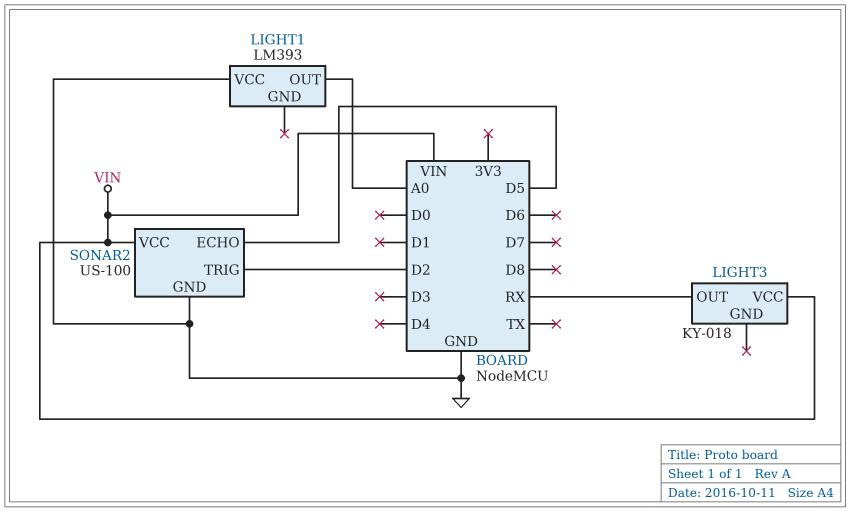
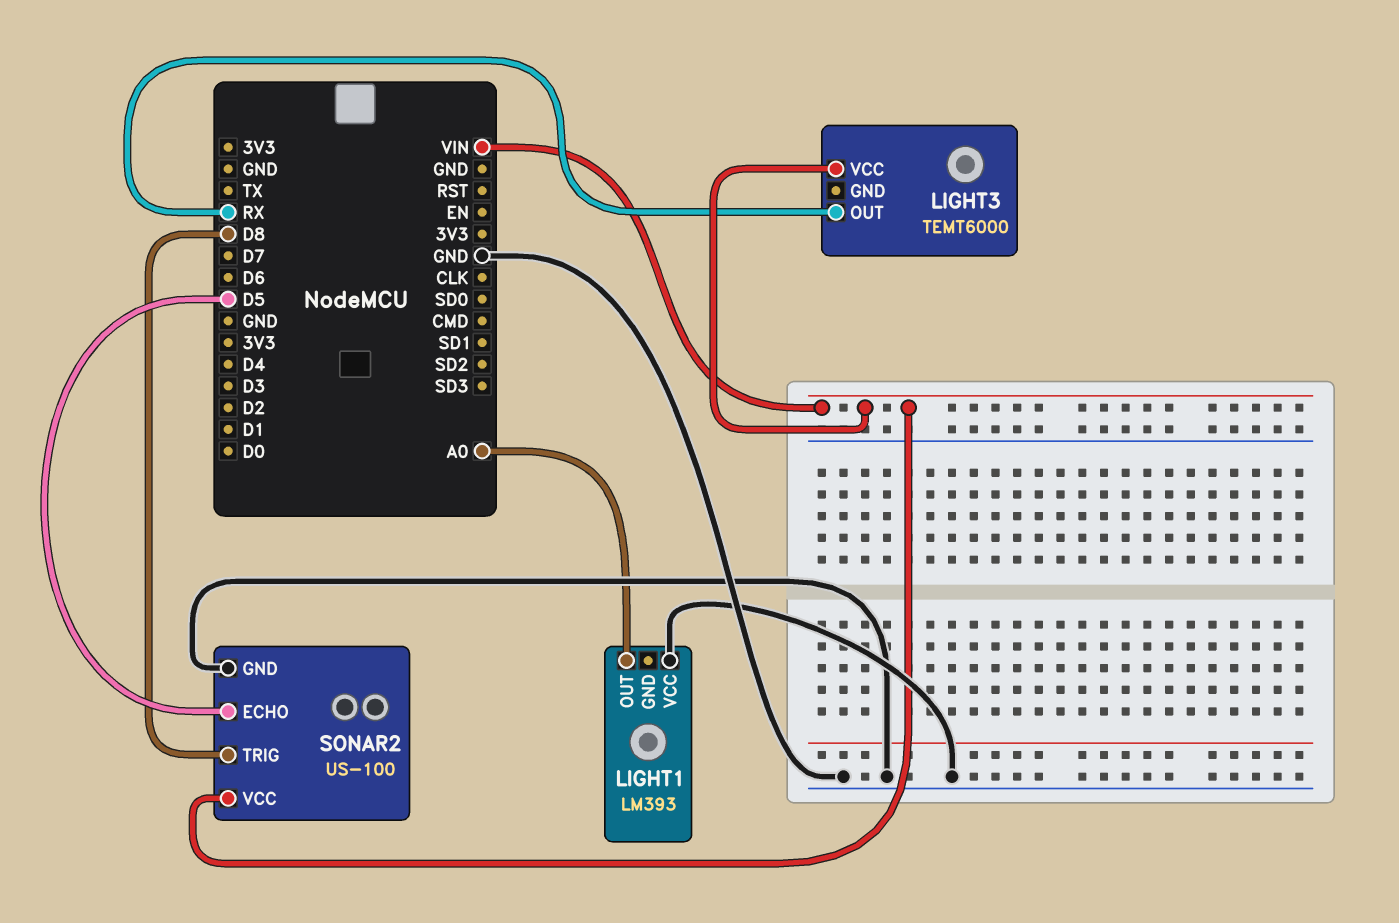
LIGHT3: KY-018 -> TEMT6000
SONAR2 pin TRIG: D2 -> D8

